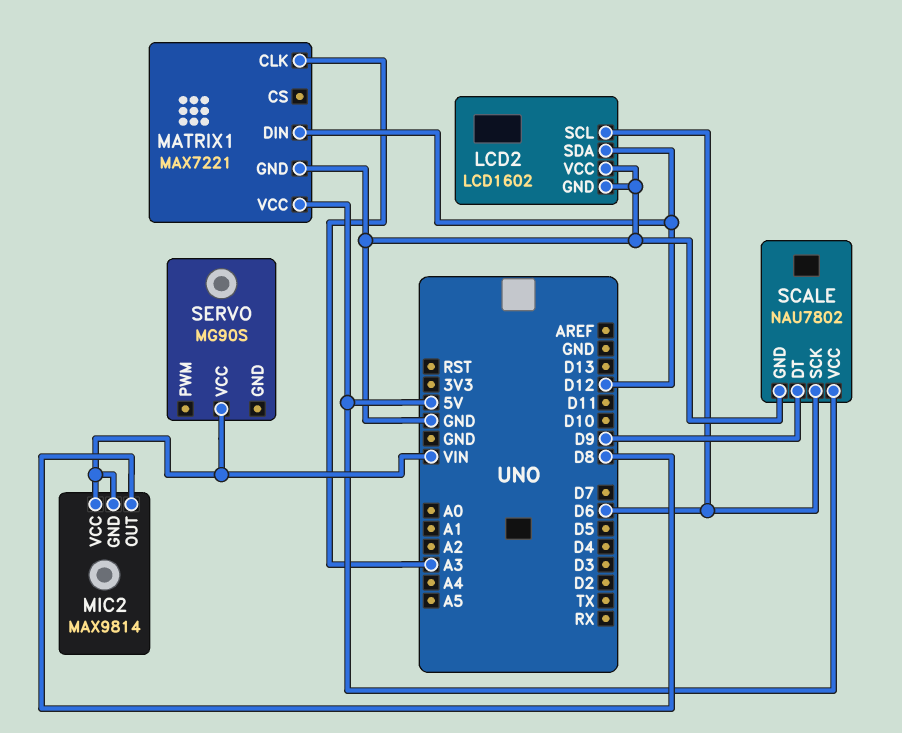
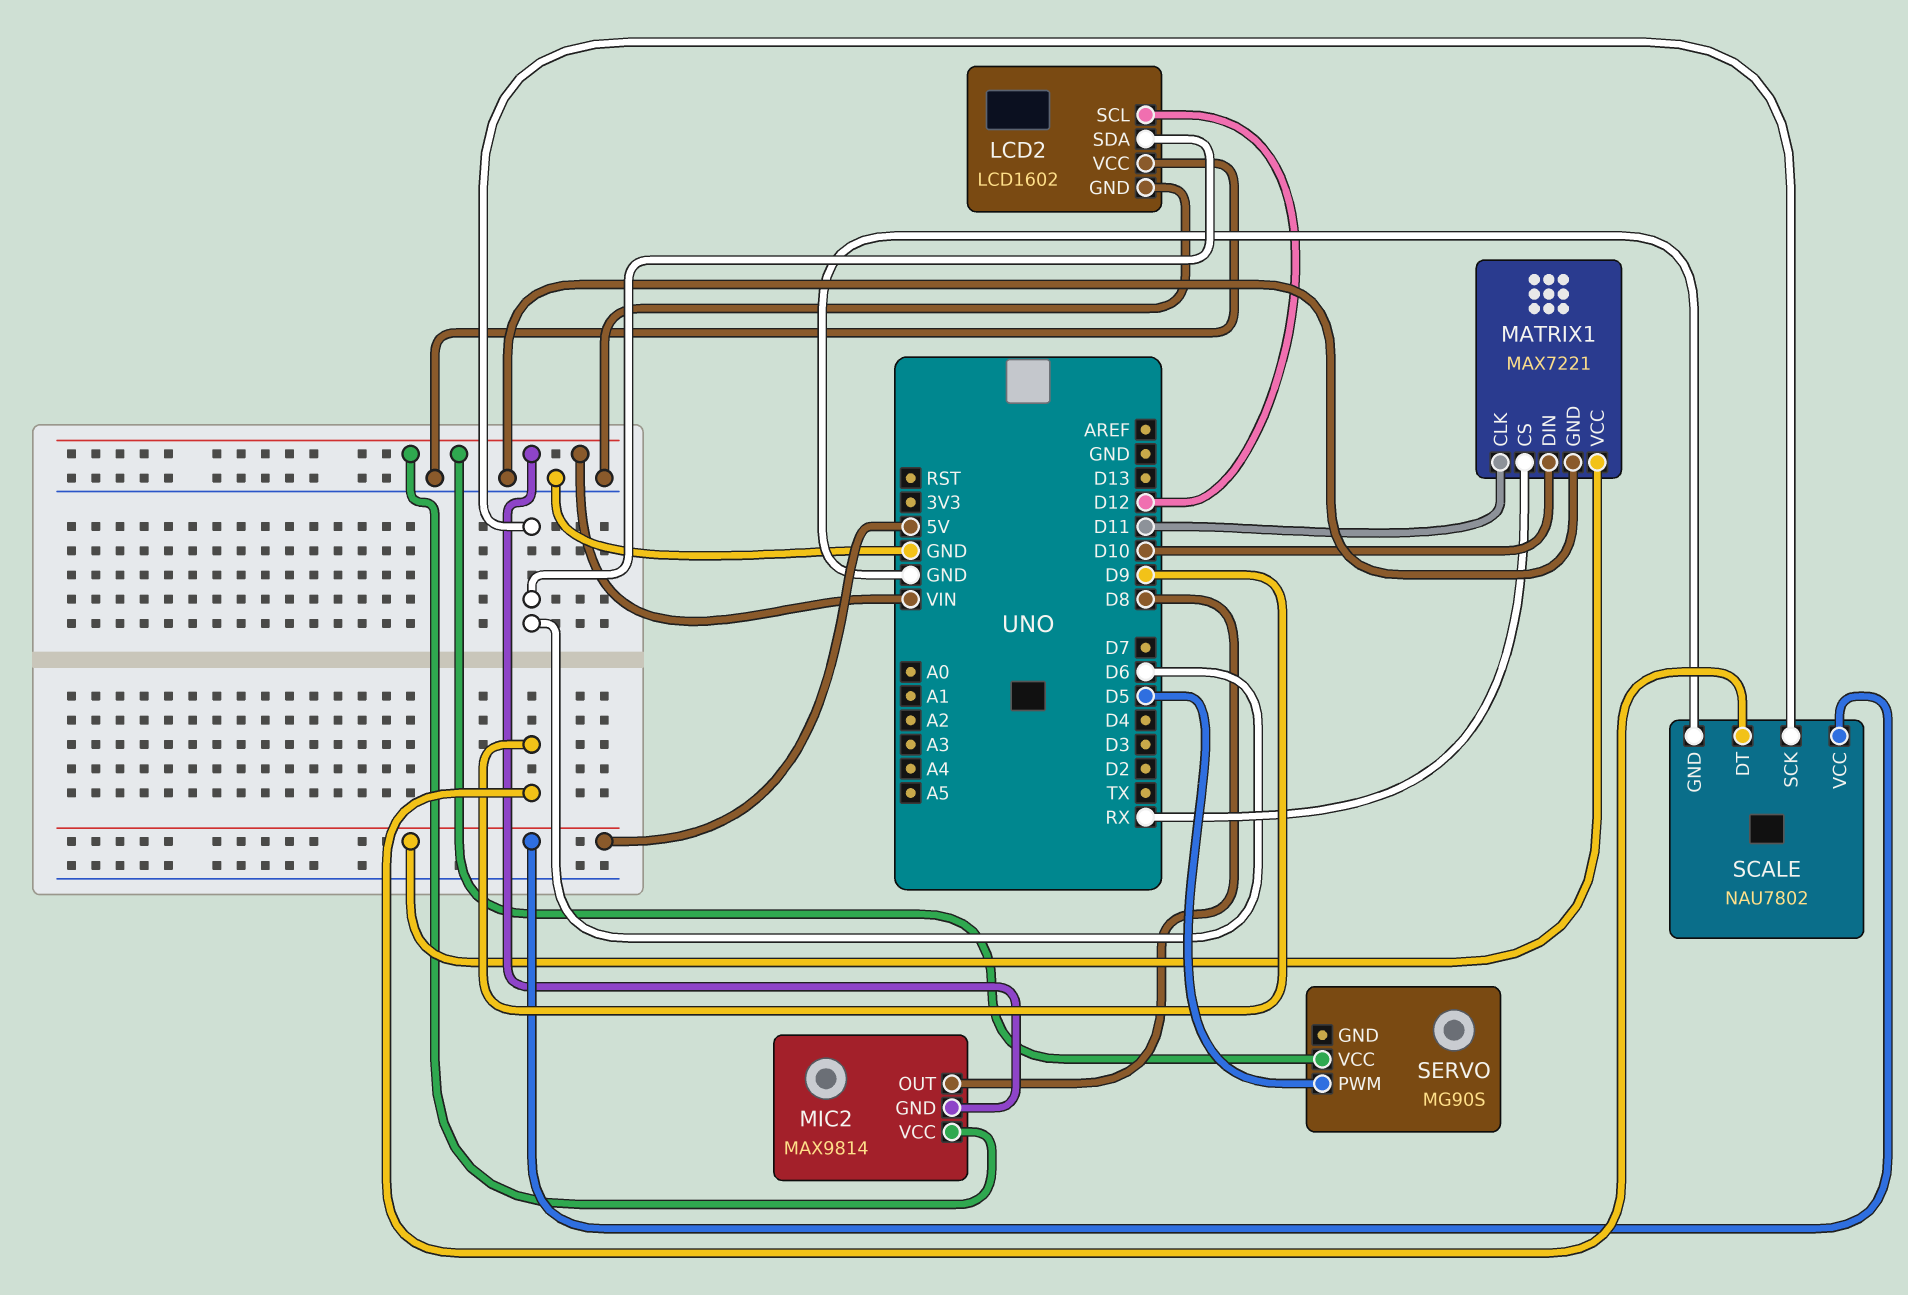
LCD2 pin SCL: D6 -> D12
LCD2 pin SDA: D12 -> D6
MATRIX1 pin CLK: A3 -> D11
MATRIX1 pin CS: none -> RX
MATRIX1 pin DIN: D12 -> D10
SERVO pin PWM: none -> D5

